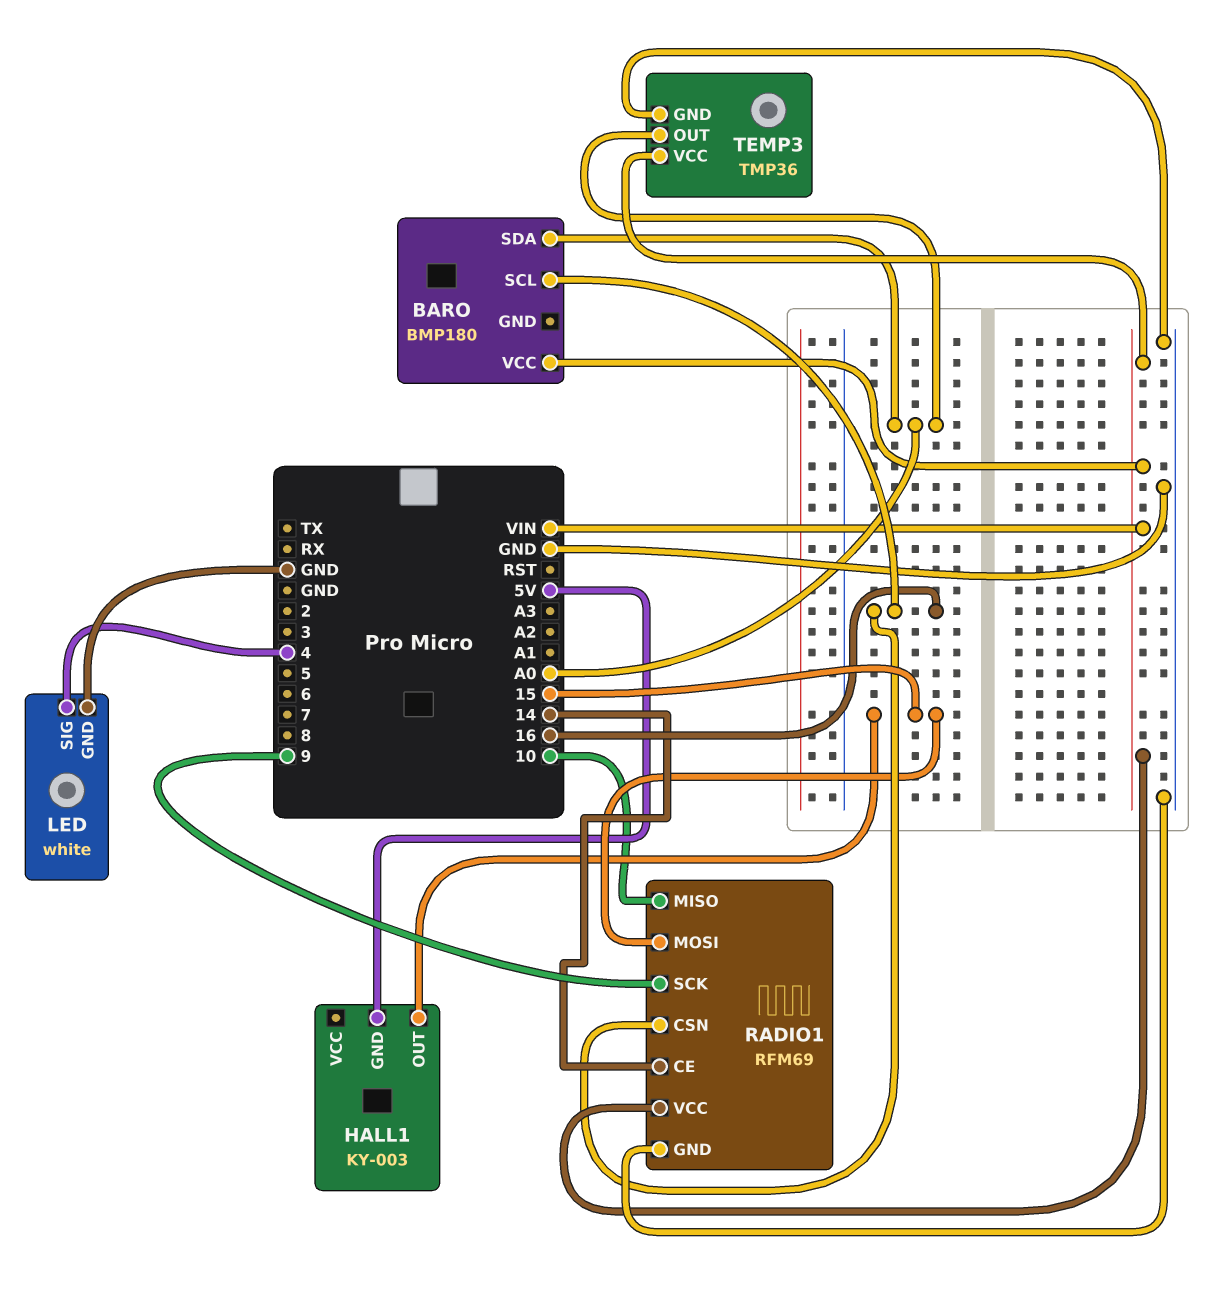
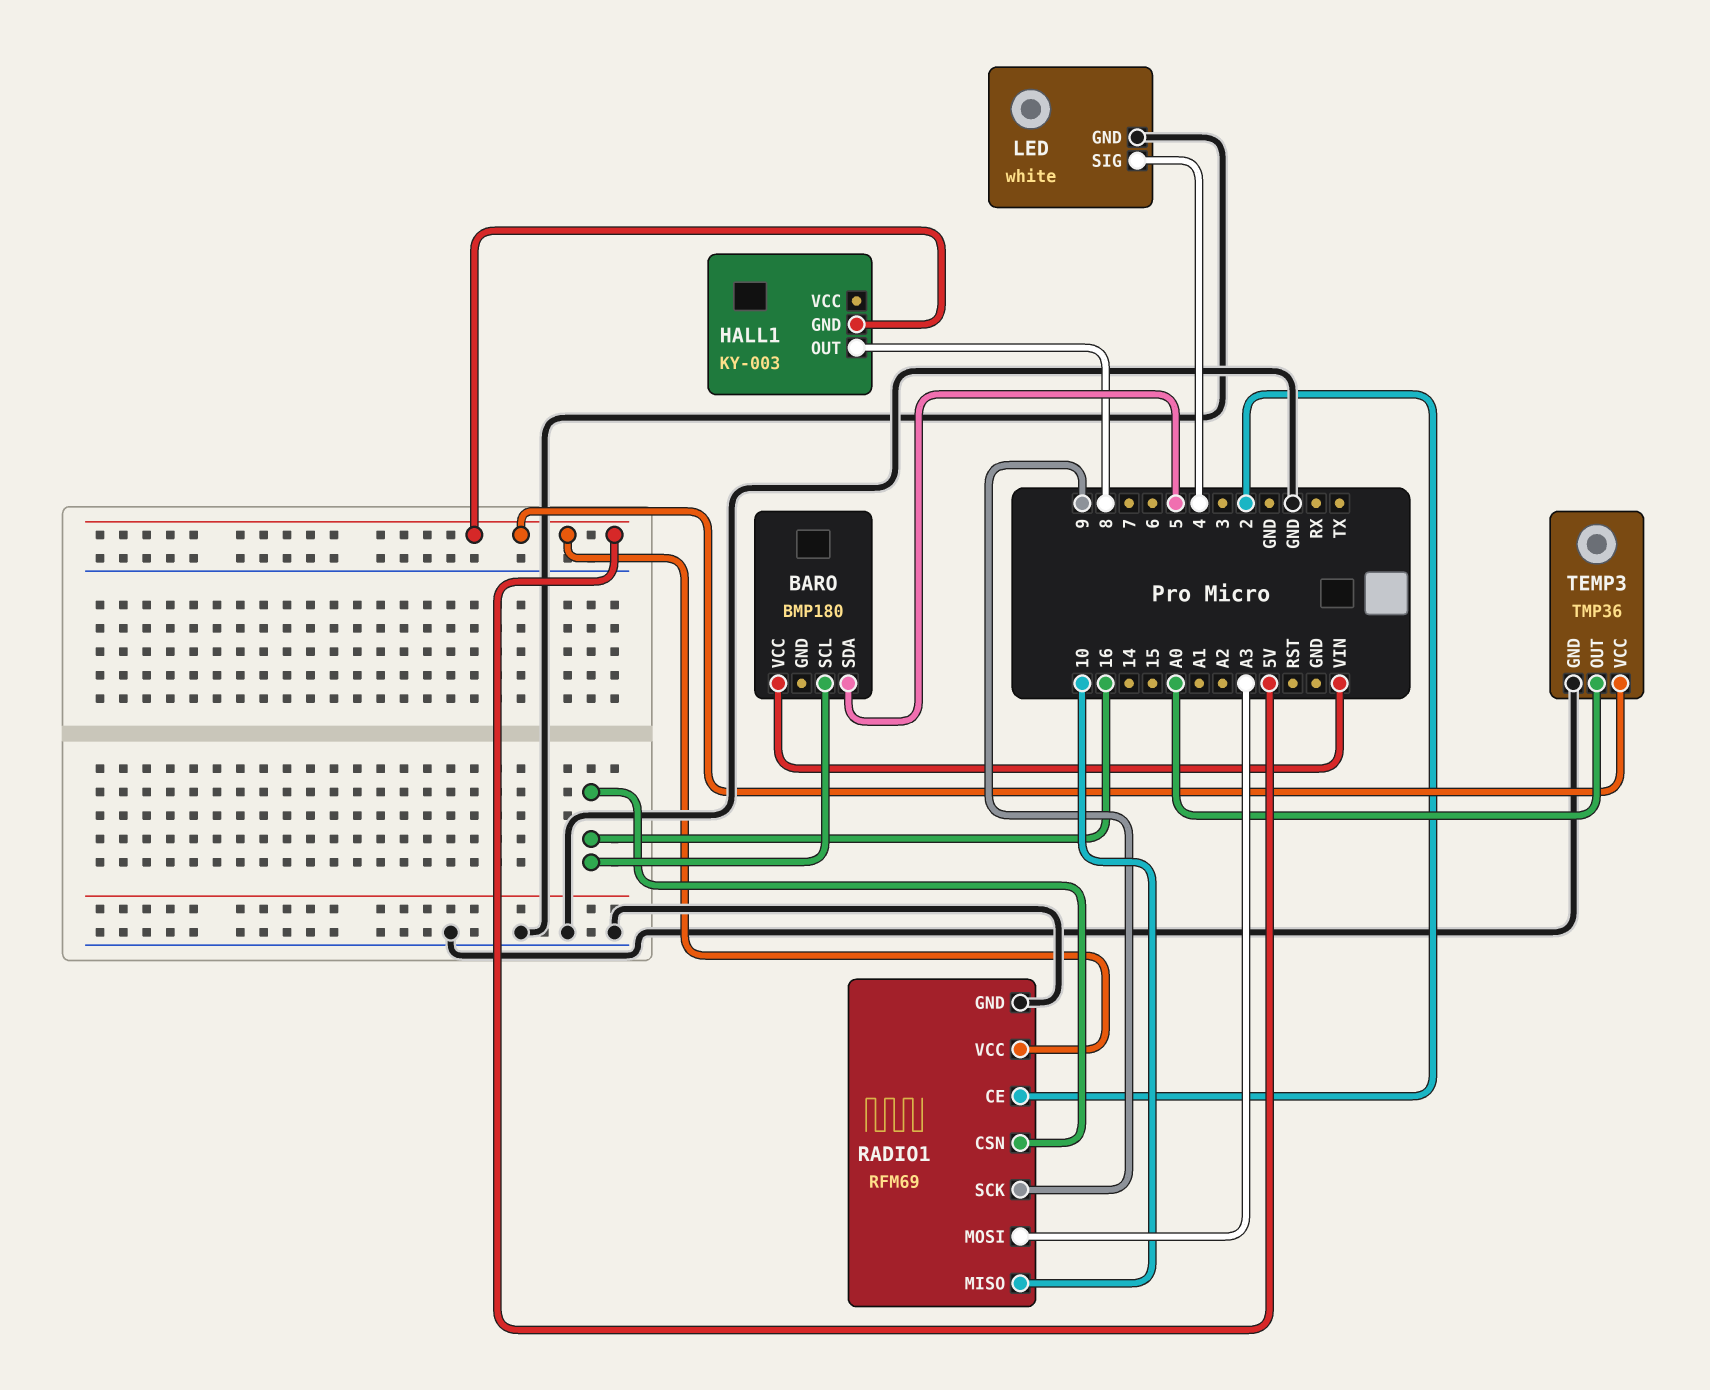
BARO pin SDA: A0 -> 5
HALL1 pin OUT: 15 -> 8
RADIO1 pin CE: 14 -> 2
RADIO1 pin MOSI: 15 -> A3
RADIO1 pin VCC: VIN -> 5V
TEMP3 pin VCC: VIN -> 5V

